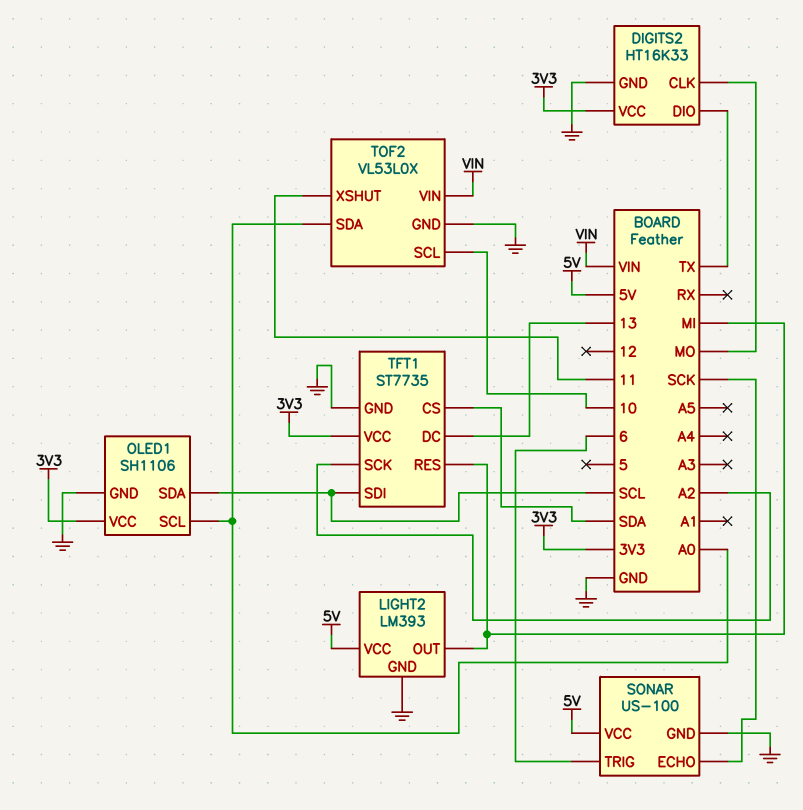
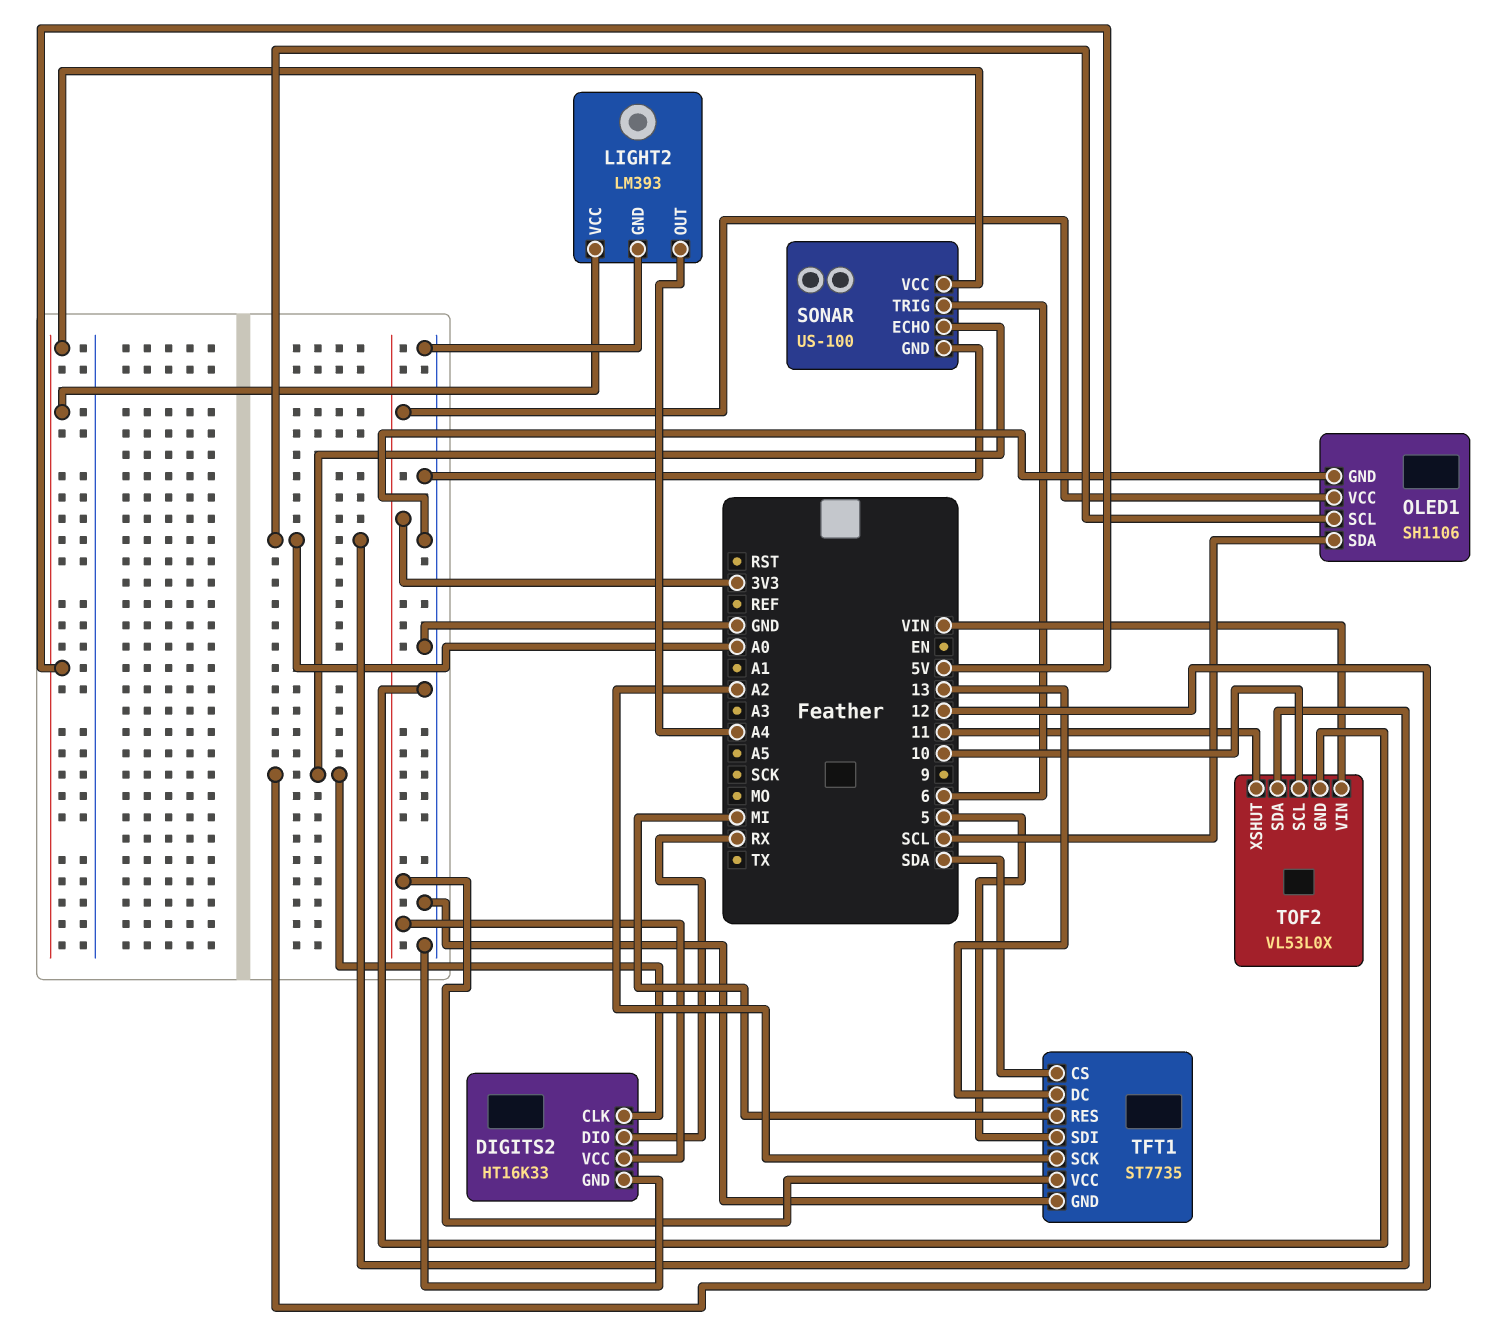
DIGITS2 pin CLK: MO -> 12
DIGITS2 pin DIO: TX -> RX
LIGHT2 pin OUT: MI -> A4
SONAR pin ECHO: SCK -> 12
TFT1 pin SDI: SCL -> 5

